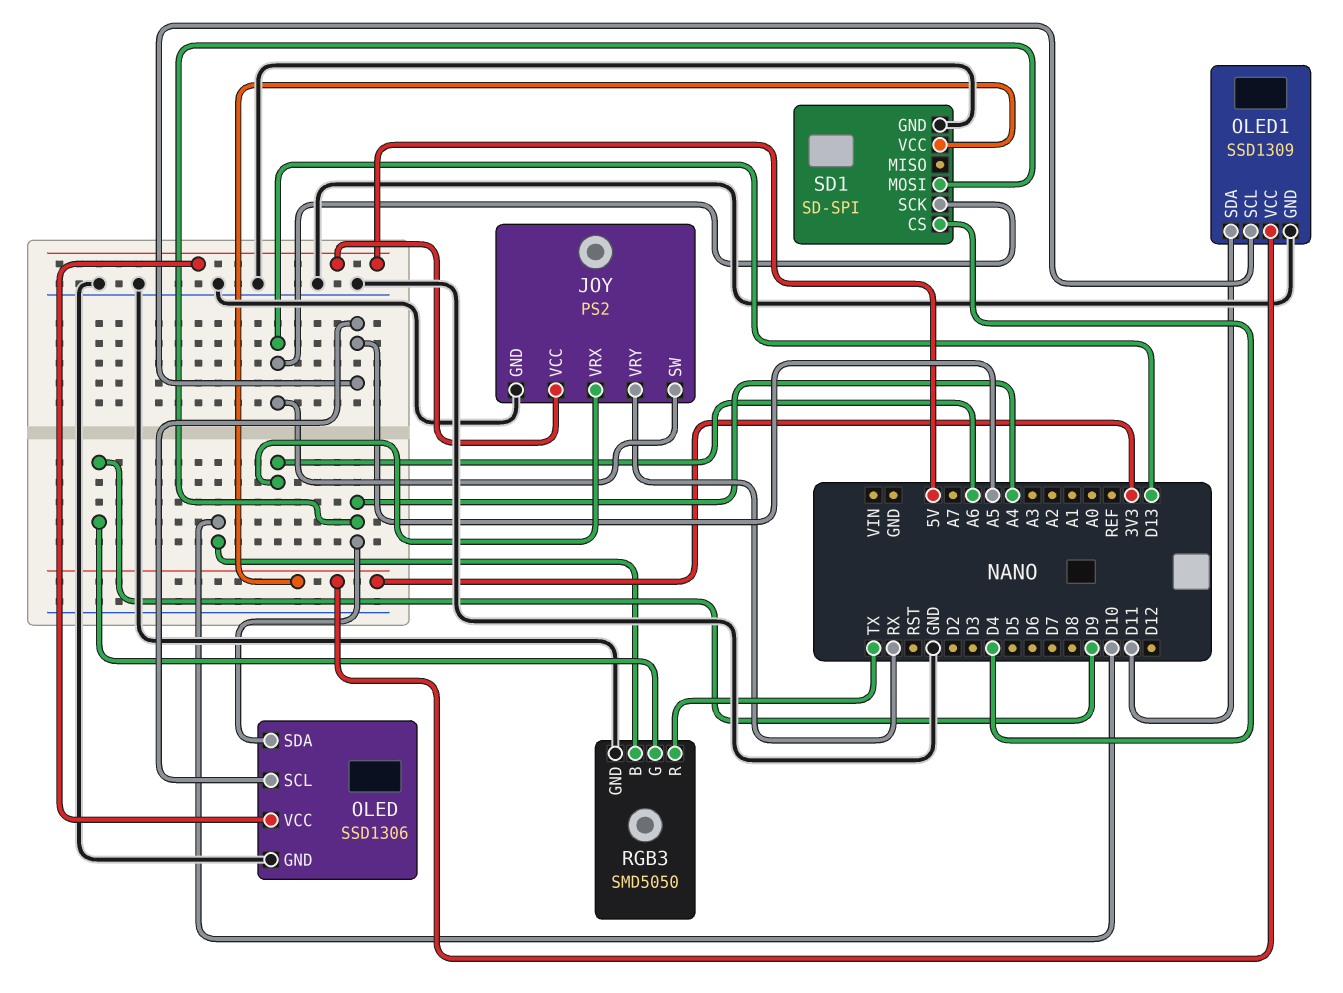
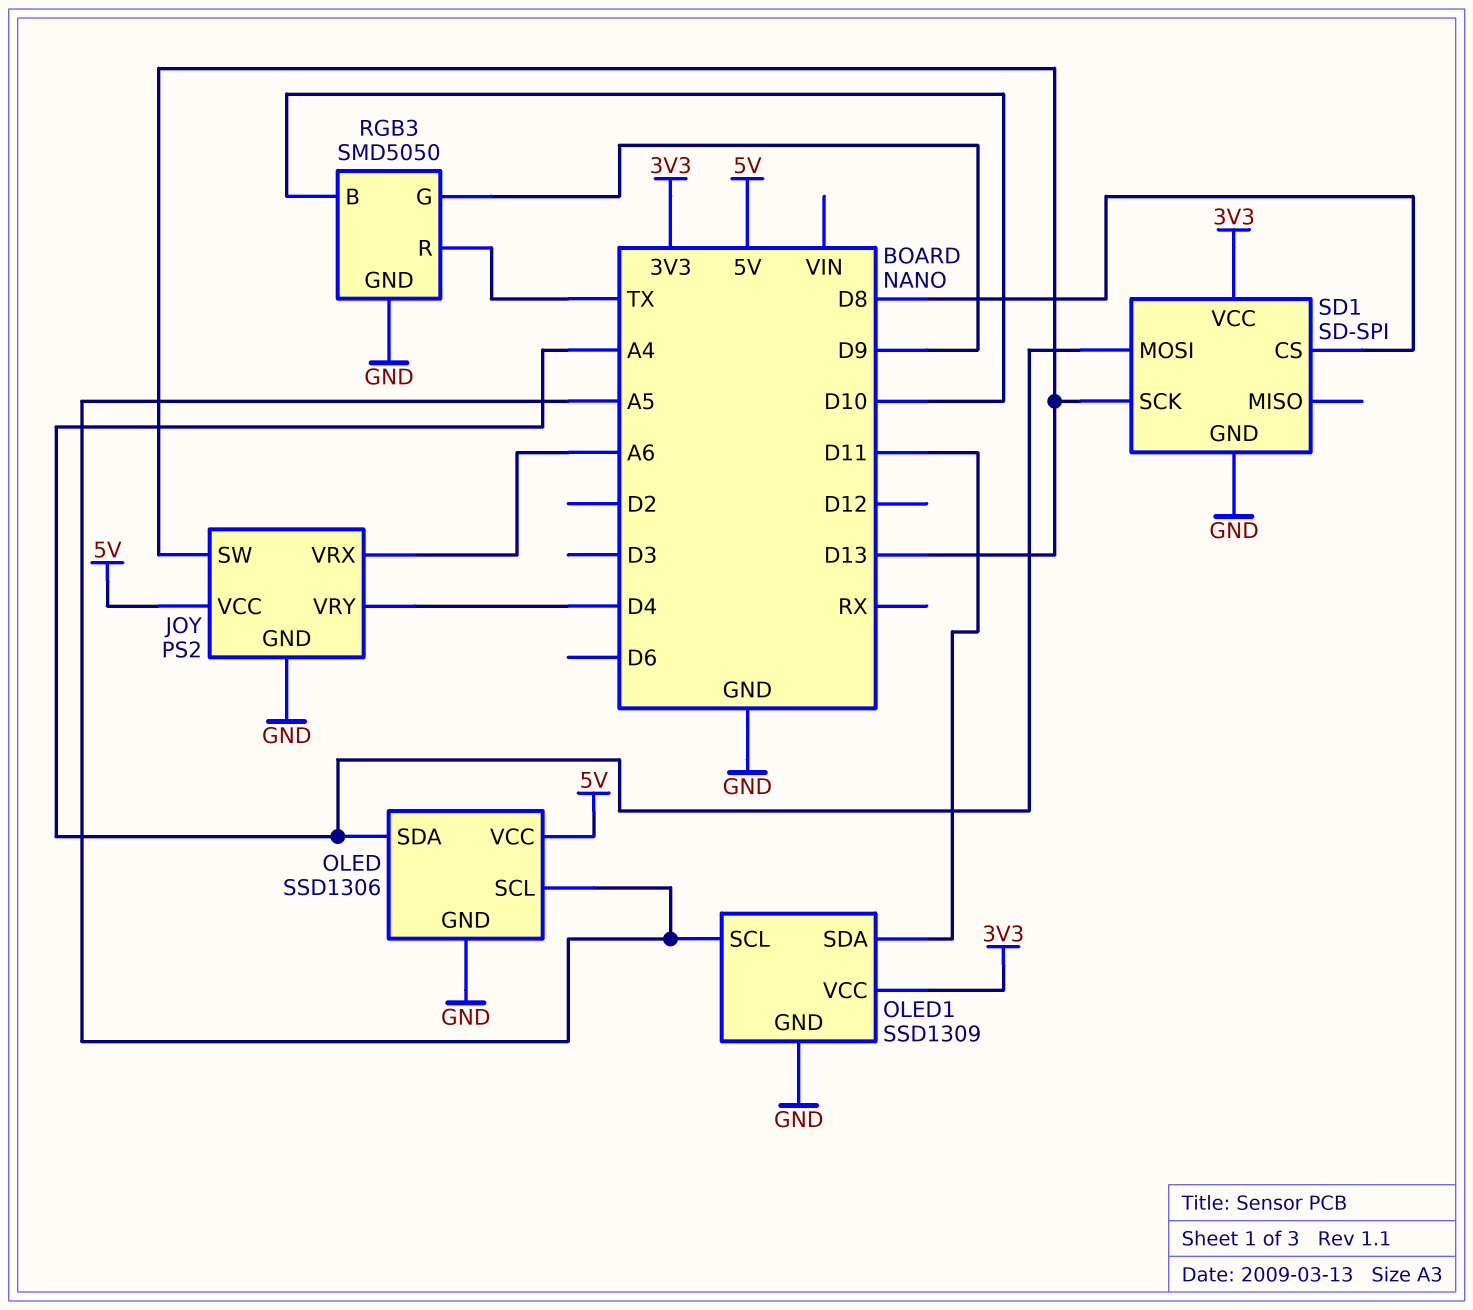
JOY pin VRY: RX -> D4
SD1 pin CS: D4 -> D8

